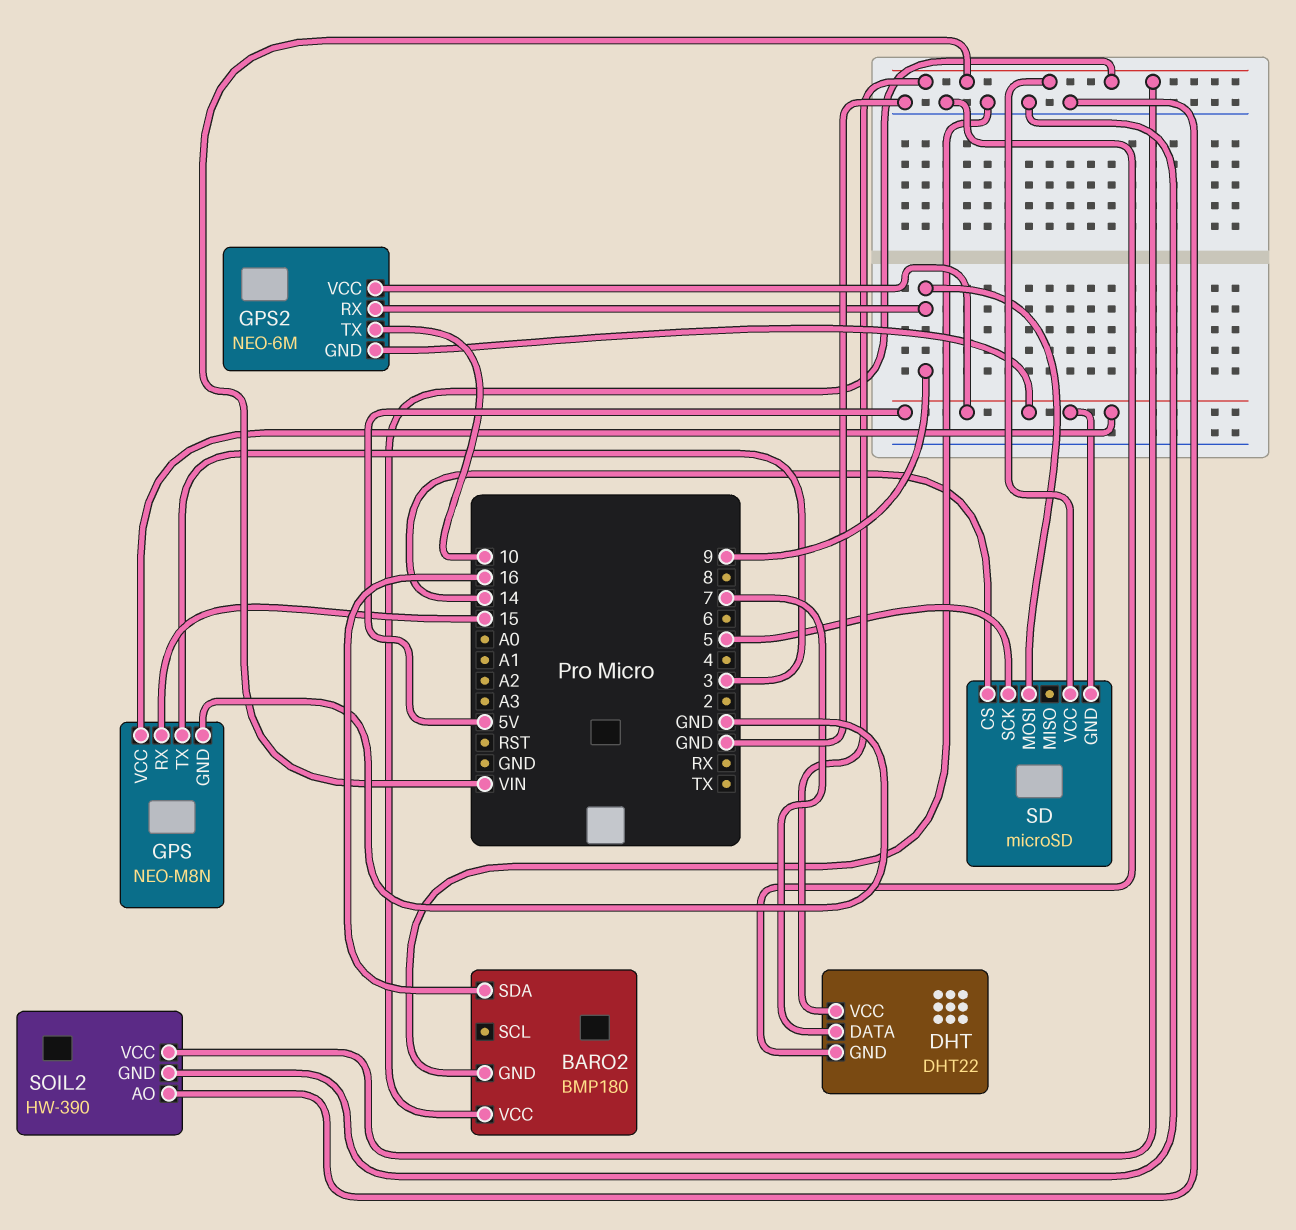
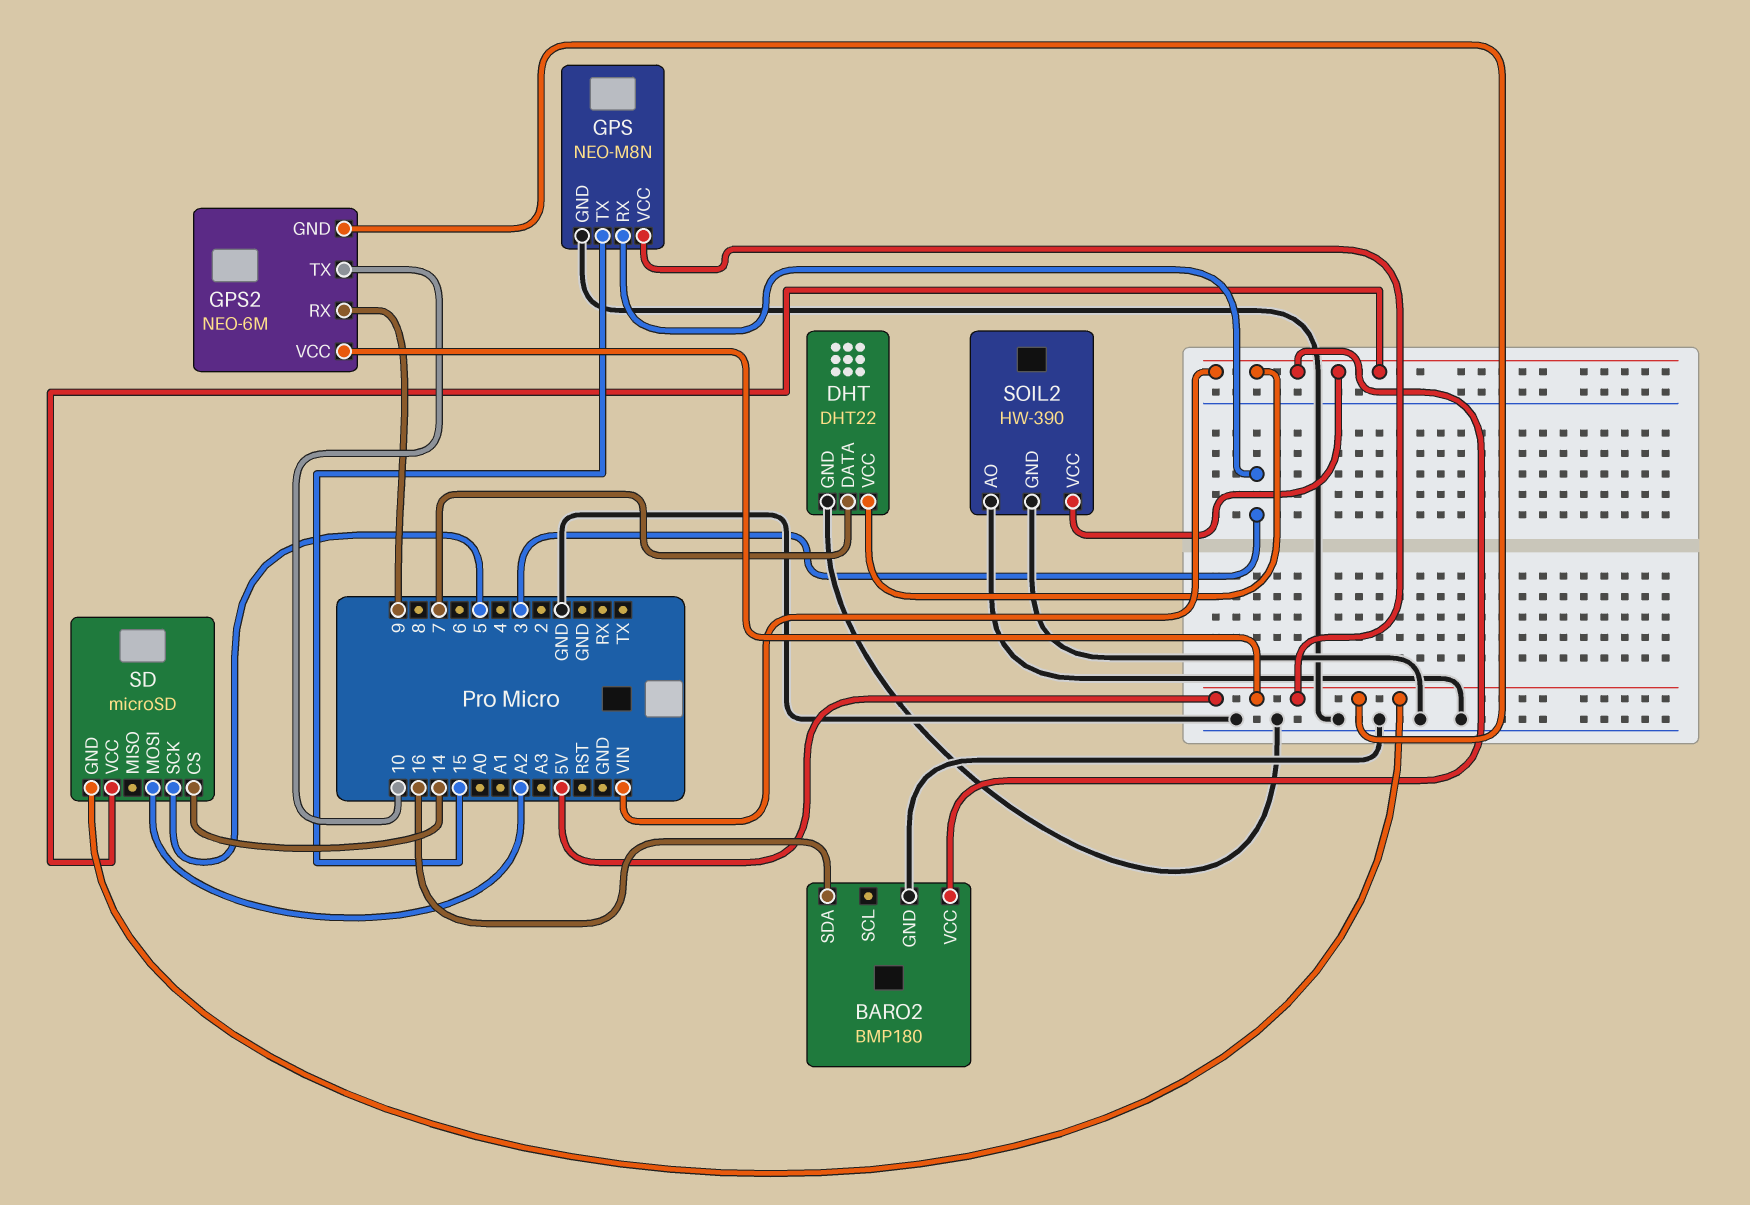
GPS pin RX: 15 -> 3
GPS pin TX: 3 -> 15
SD pin MOSI: 9 -> A2

